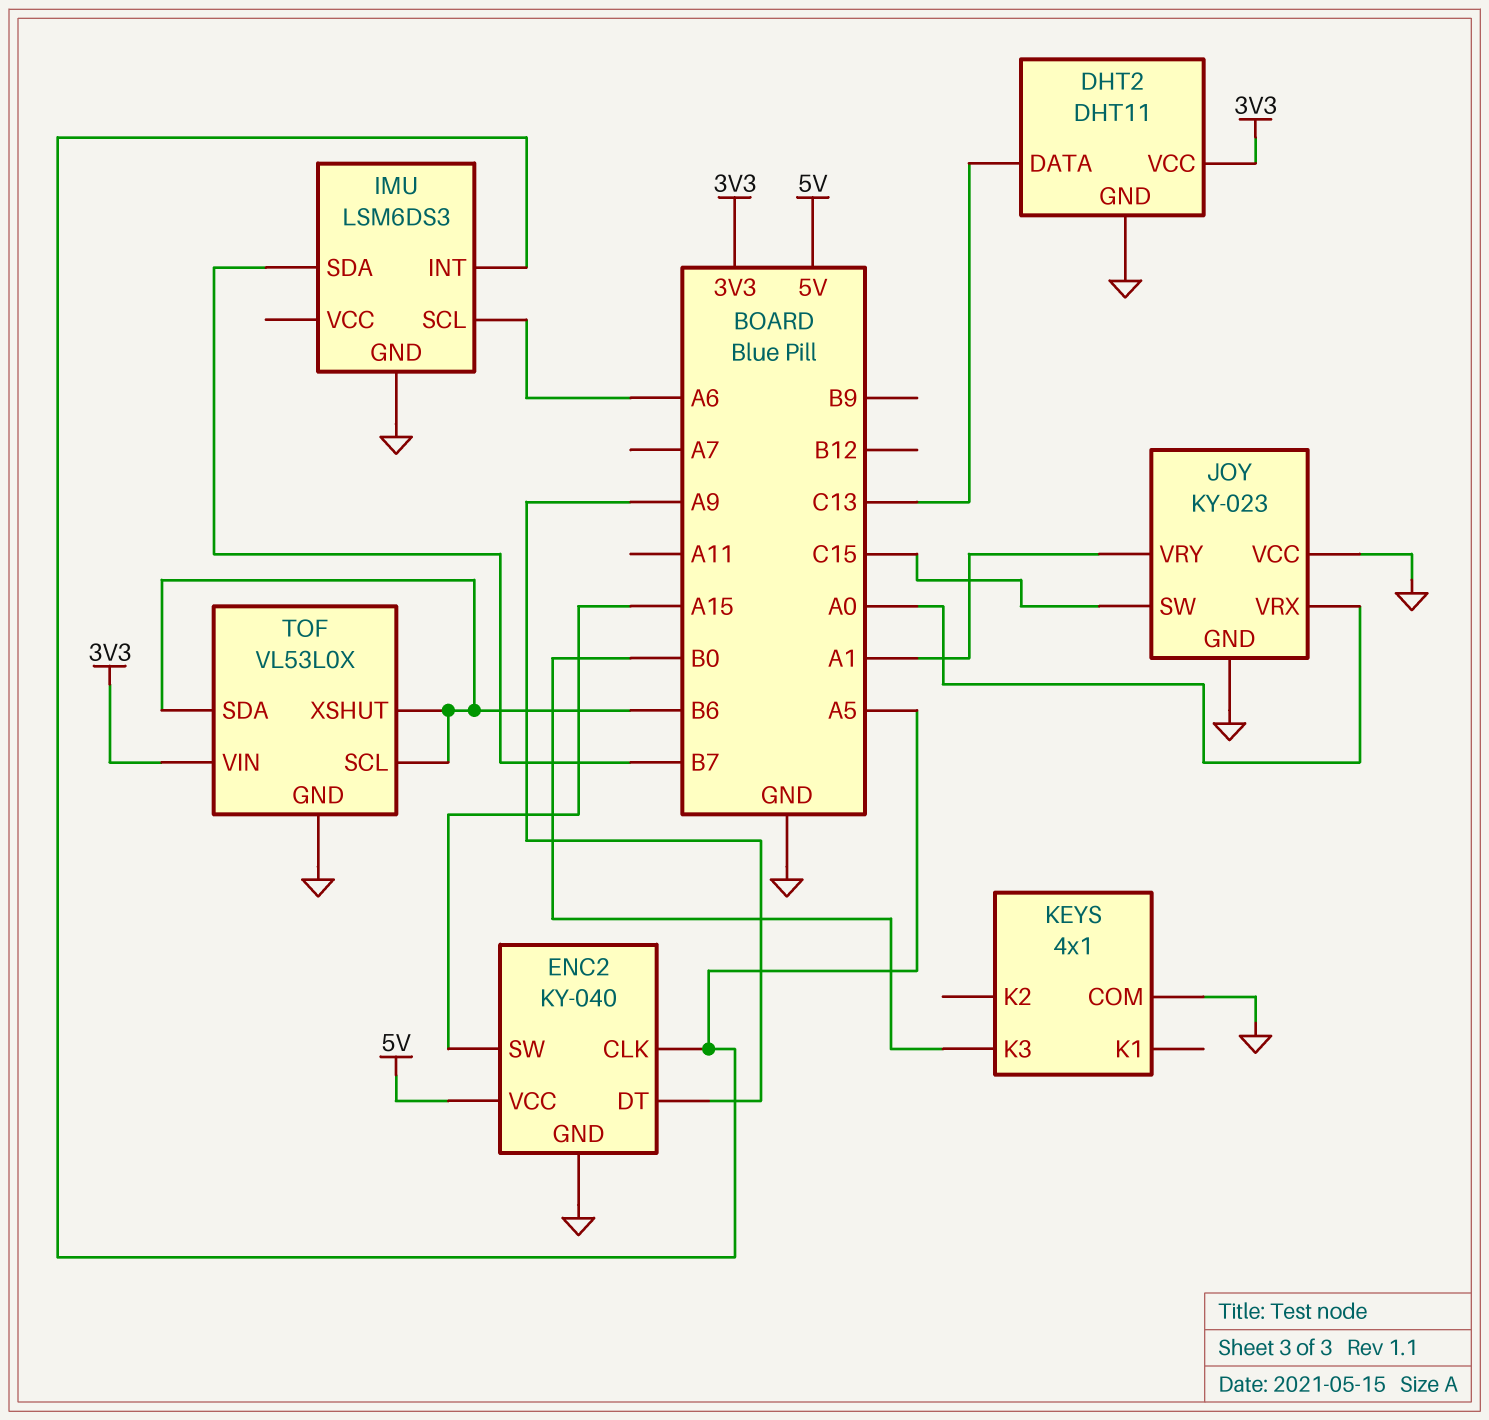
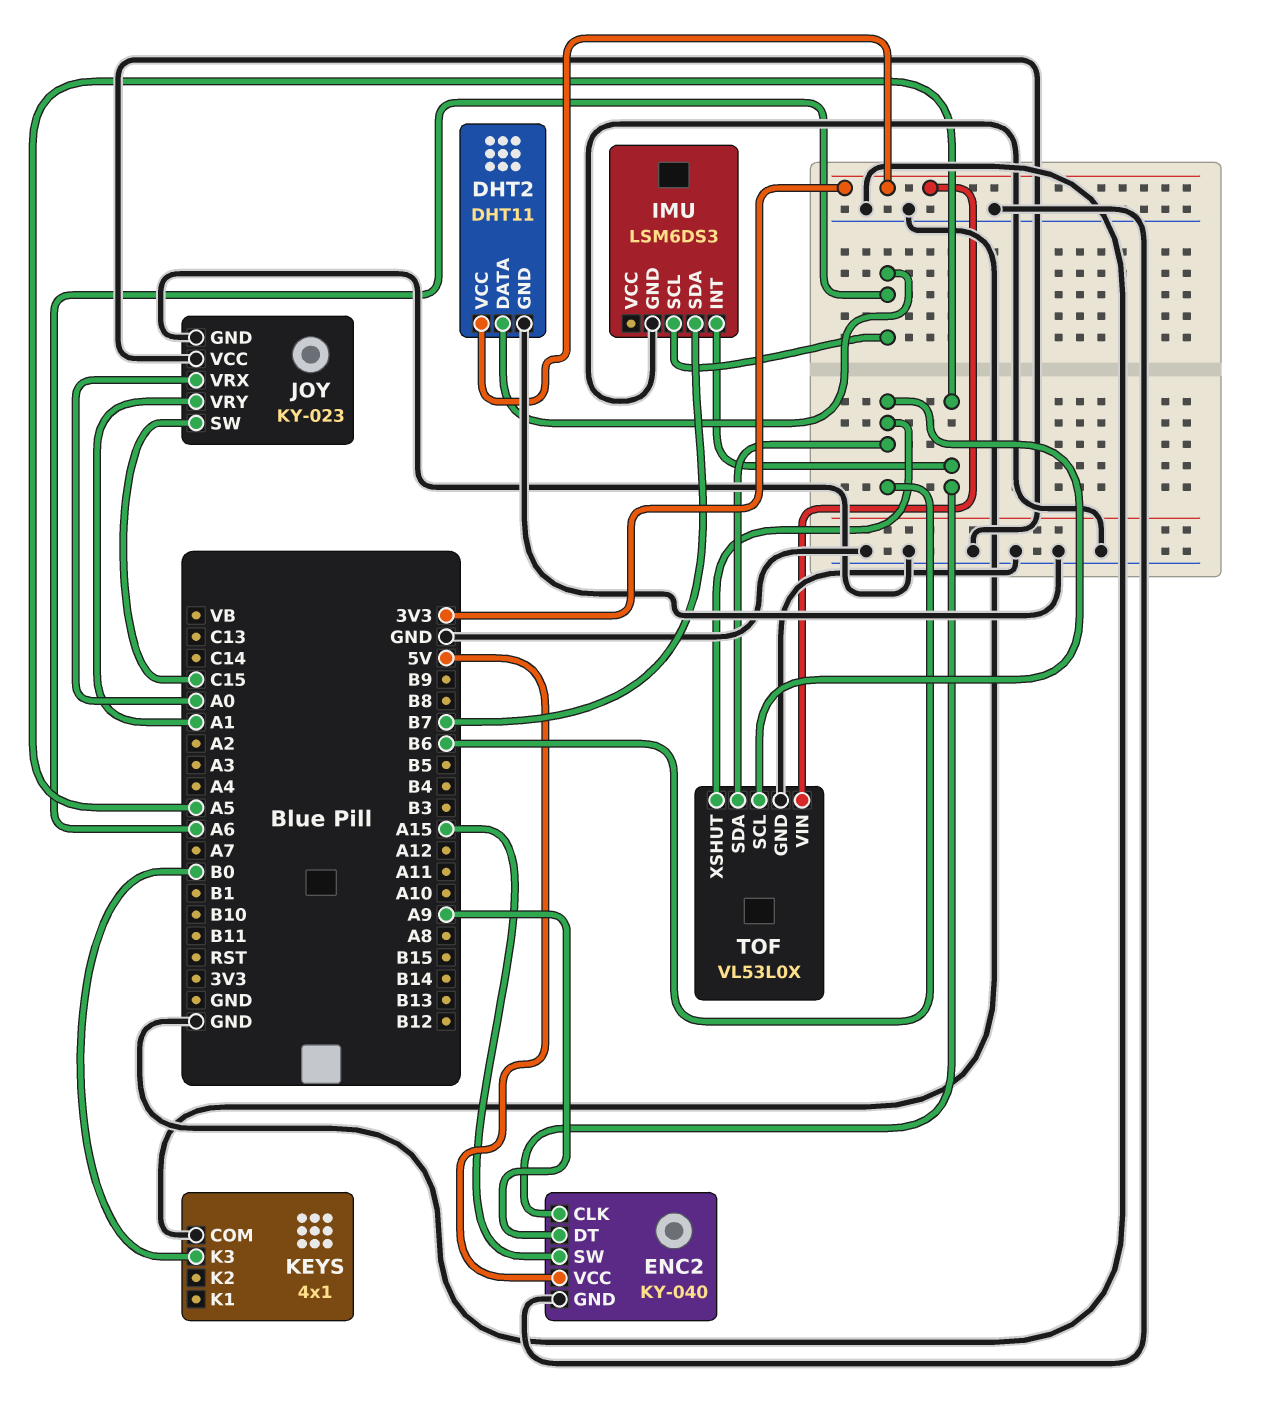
DHT2 pin DATA: C13 -> A6

